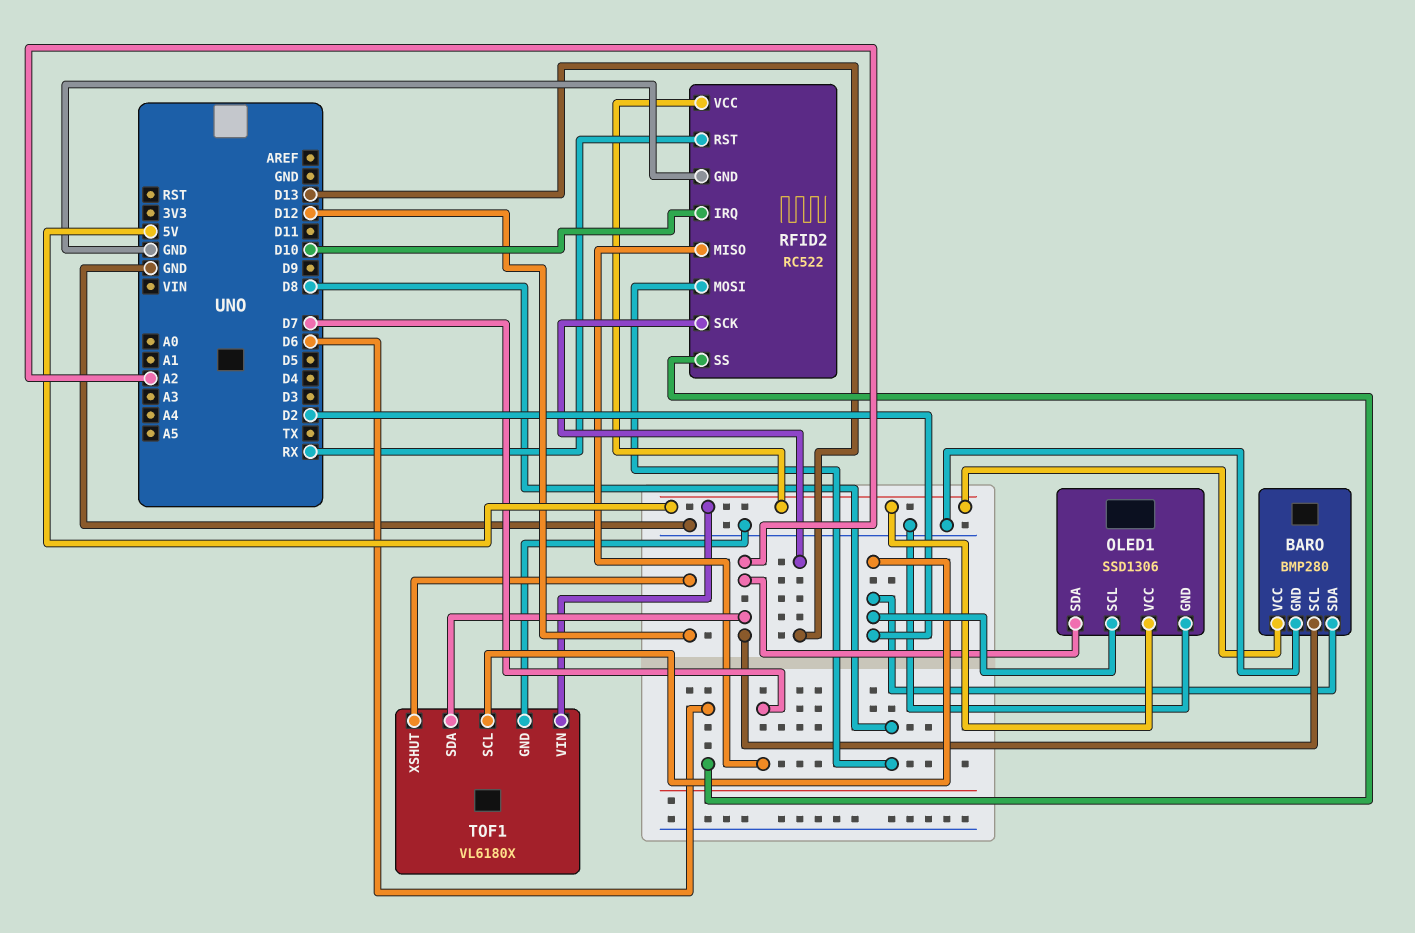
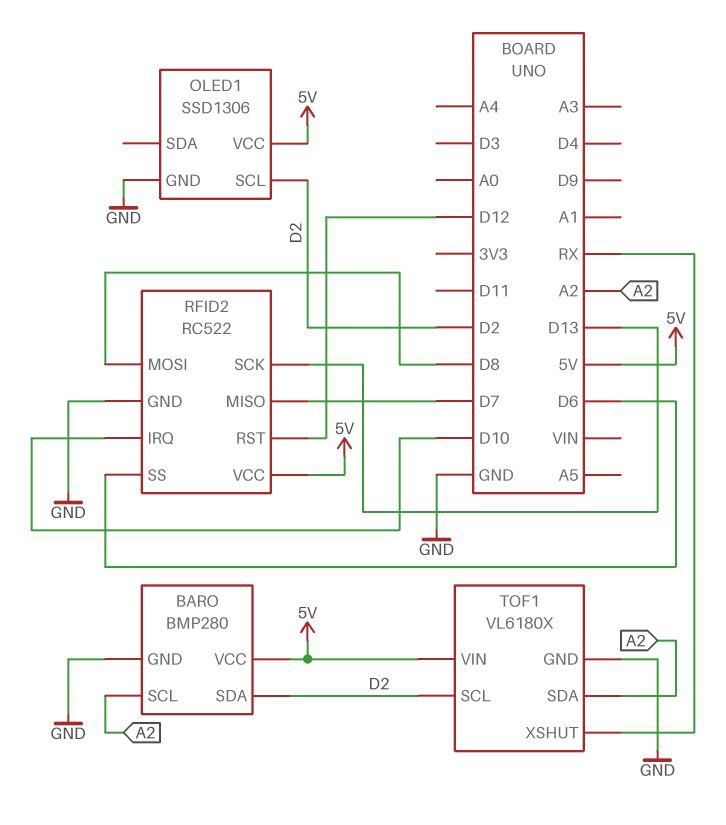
OLED1 pin SDA: A2 -> none
RFID2 pin RST: RX -> D12
TOF1 pin XSHUT: D12 -> RX

